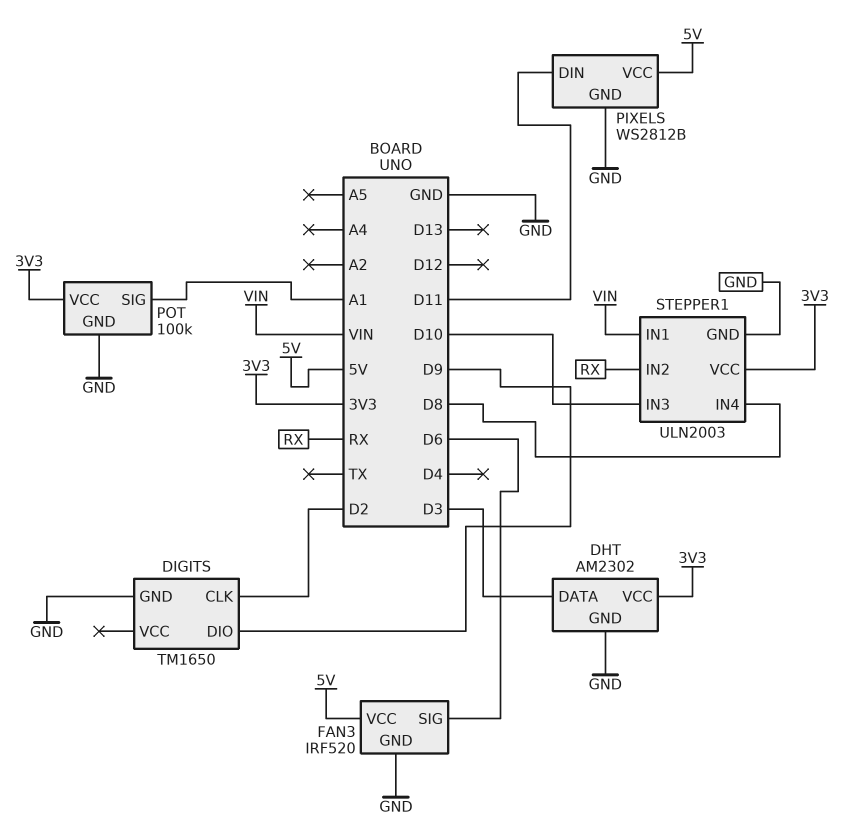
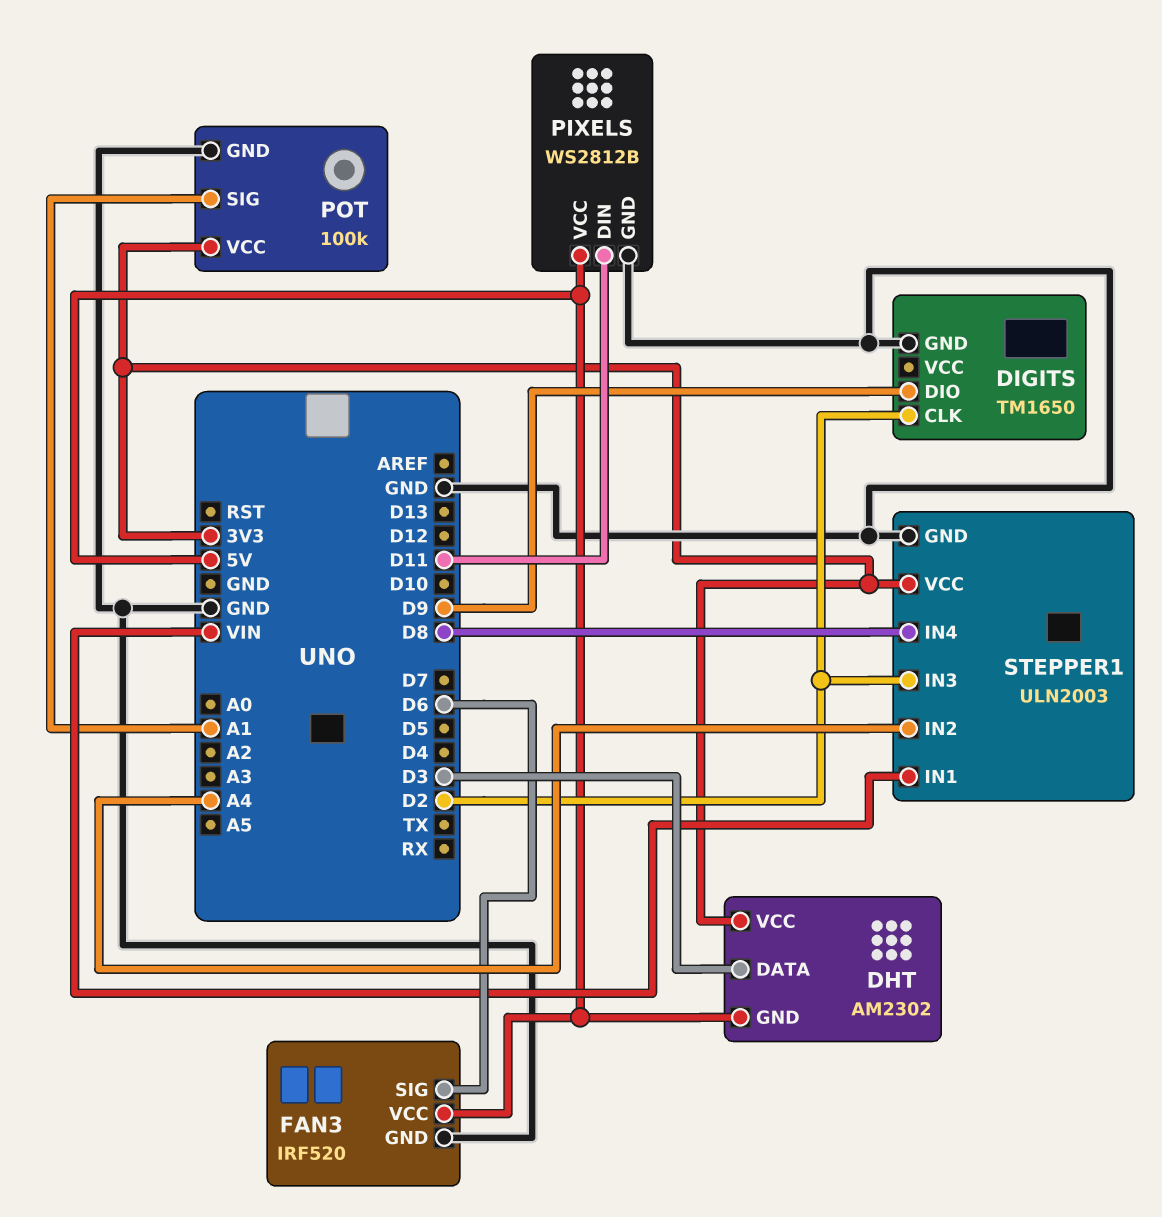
DHT pin GND: GND -> 5V
STEPPER1 pin IN2: RX -> A4
STEPPER1 pin IN3: D10 -> D2

